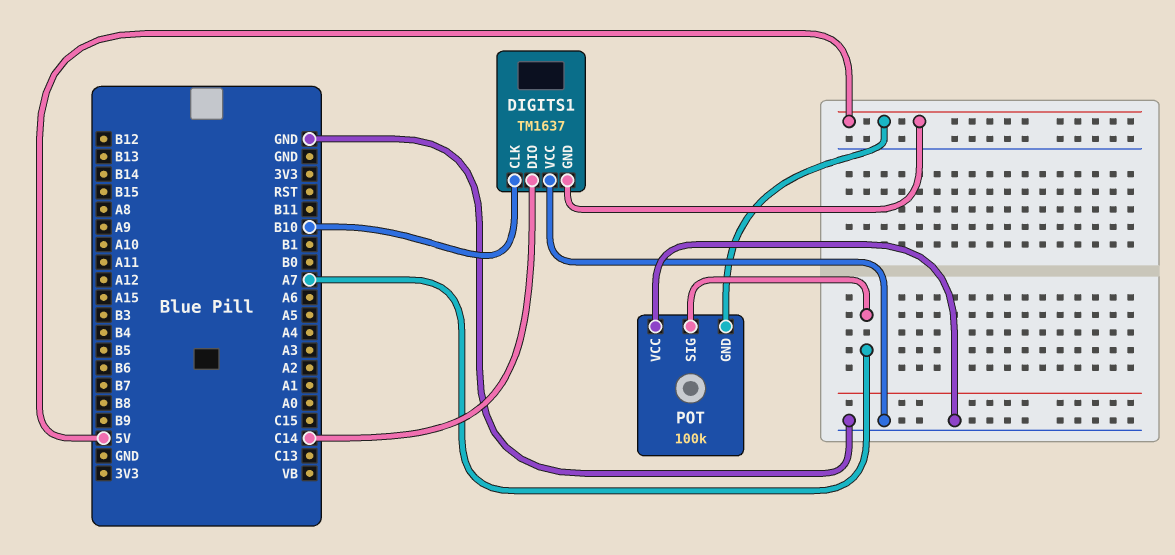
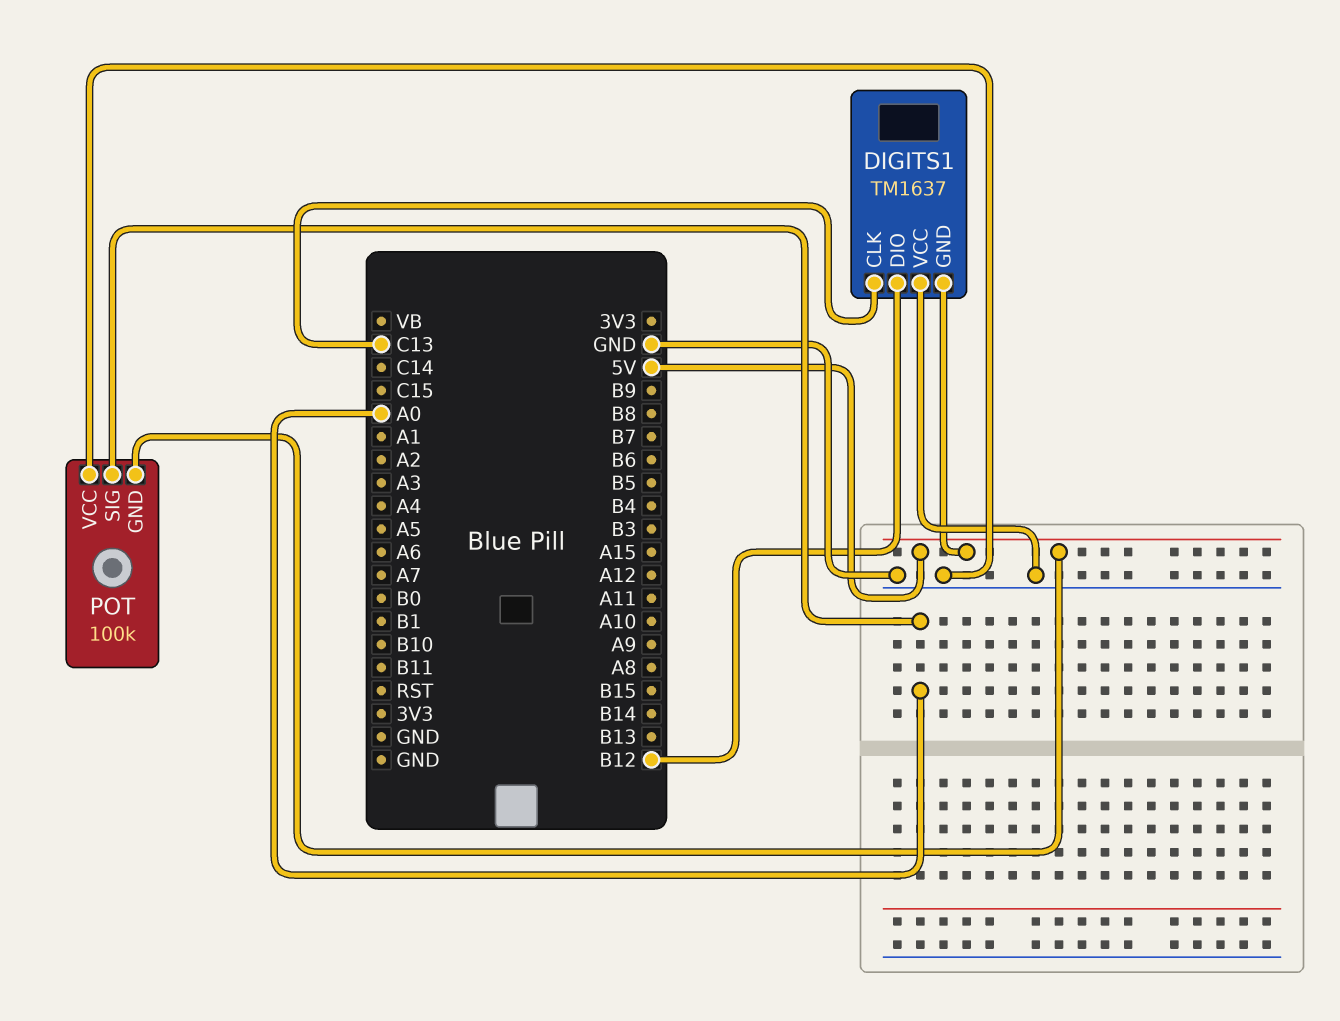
DIGITS1 pin CLK: B10 -> C13
DIGITS1 pin DIO: C14 -> B12
POT pin SIG: A7 -> A0

